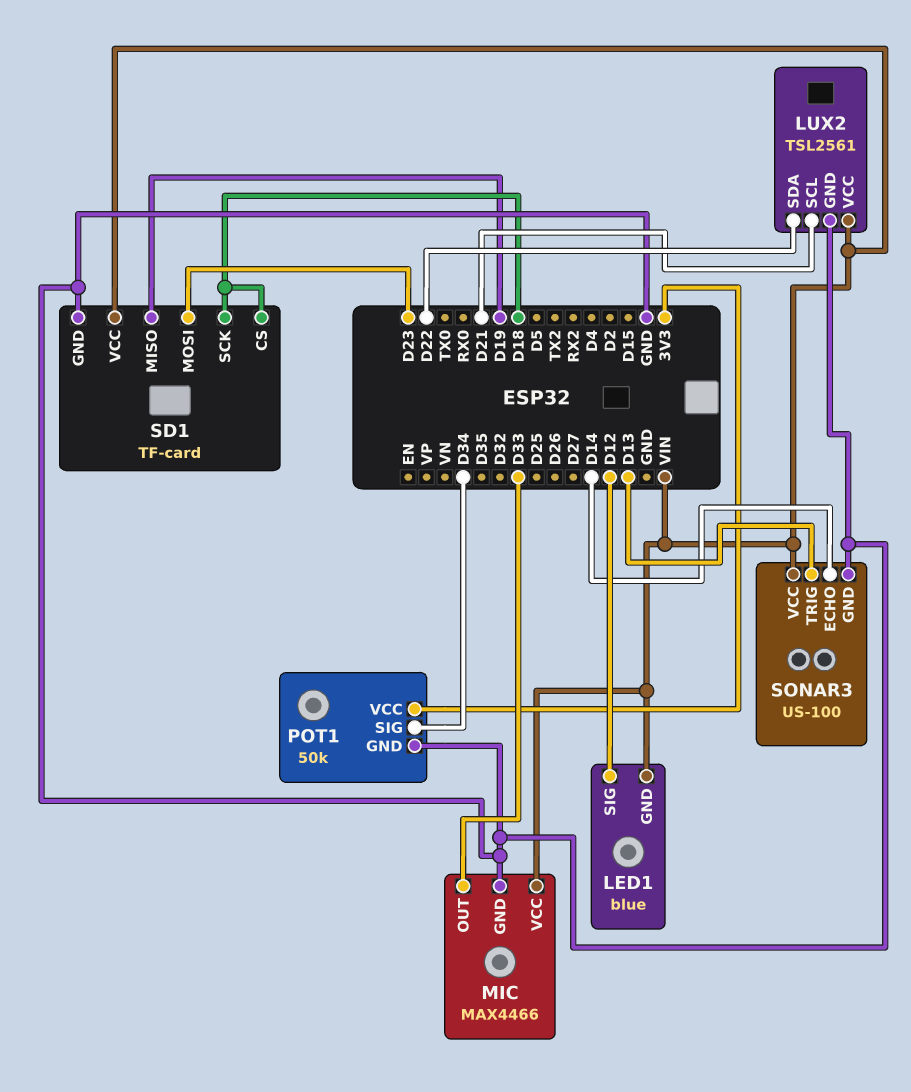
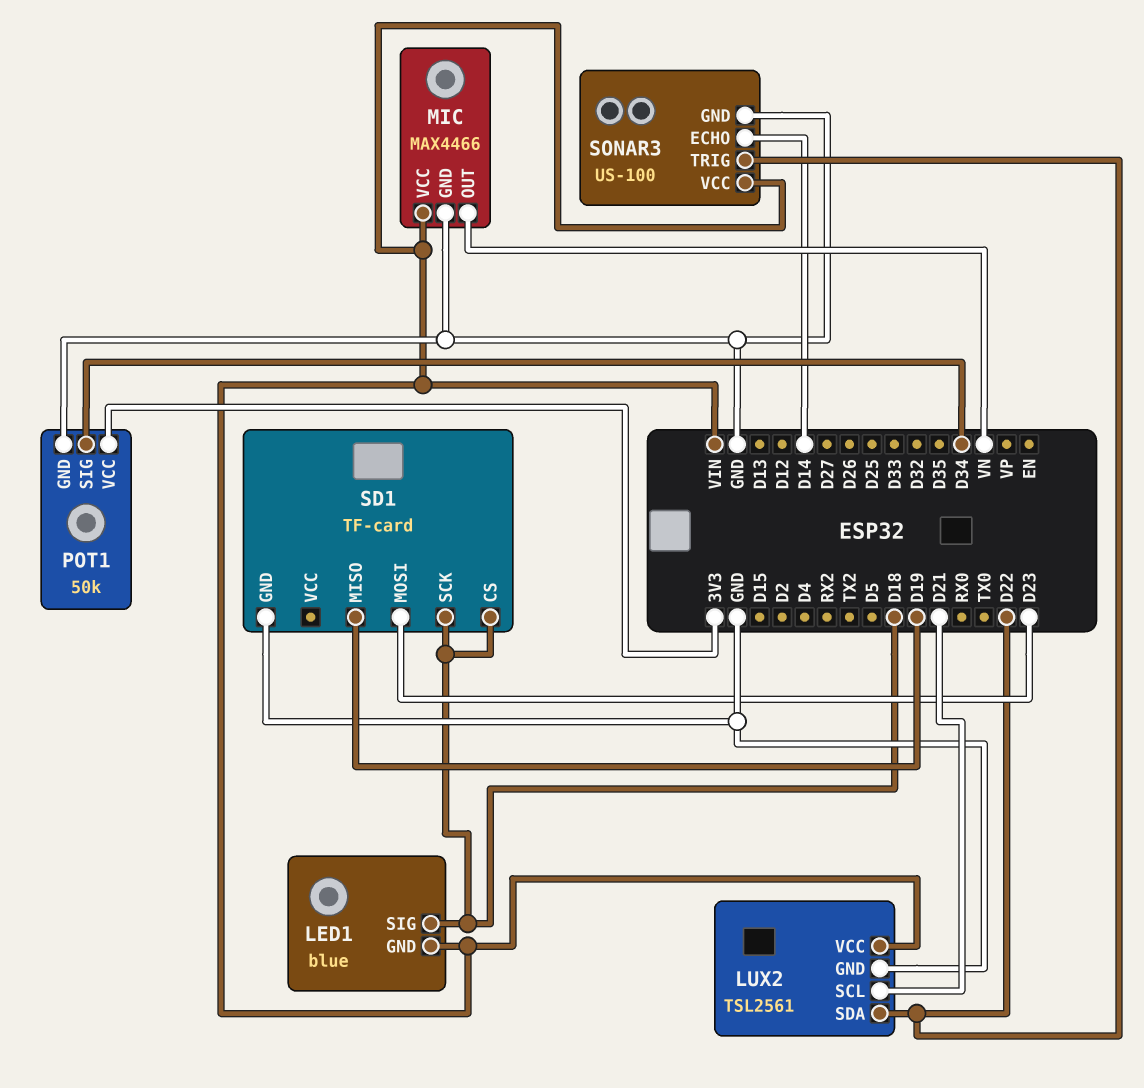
LED1 pin SIG: D12 -> D18
MIC pin OUT: D33 -> VN
SD1 pin VCC: VIN -> none
SONAR3 pin TRIG: D13 -> D22

